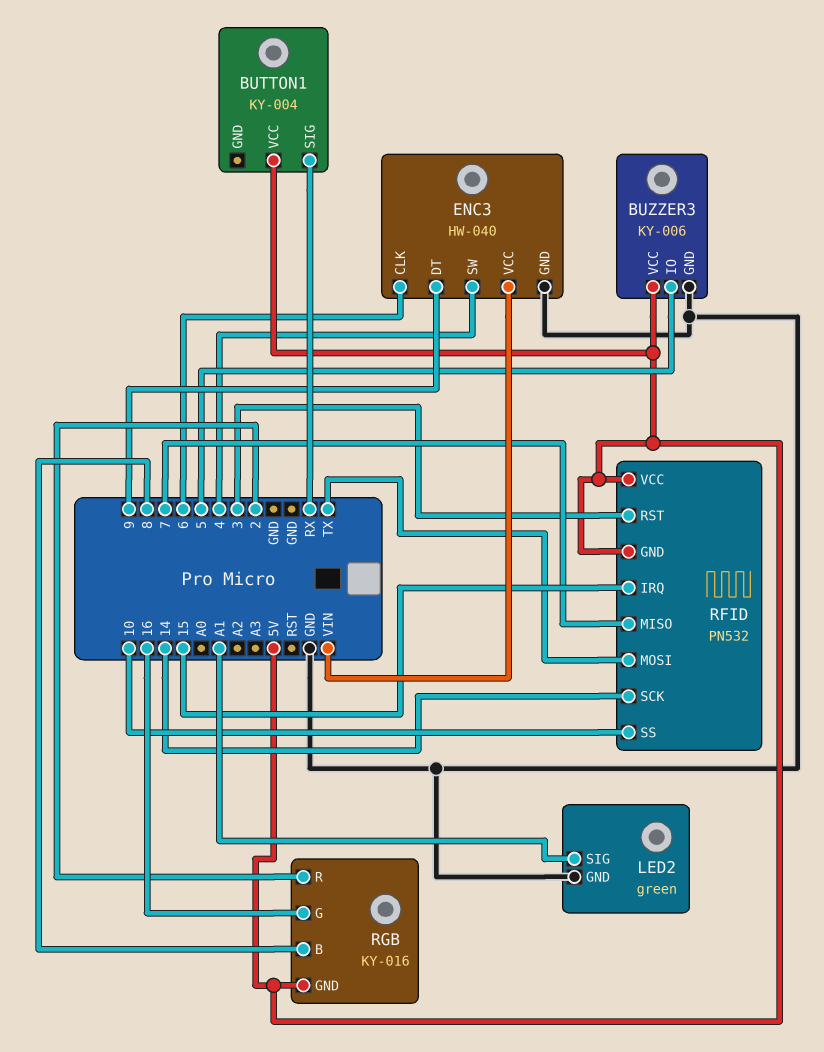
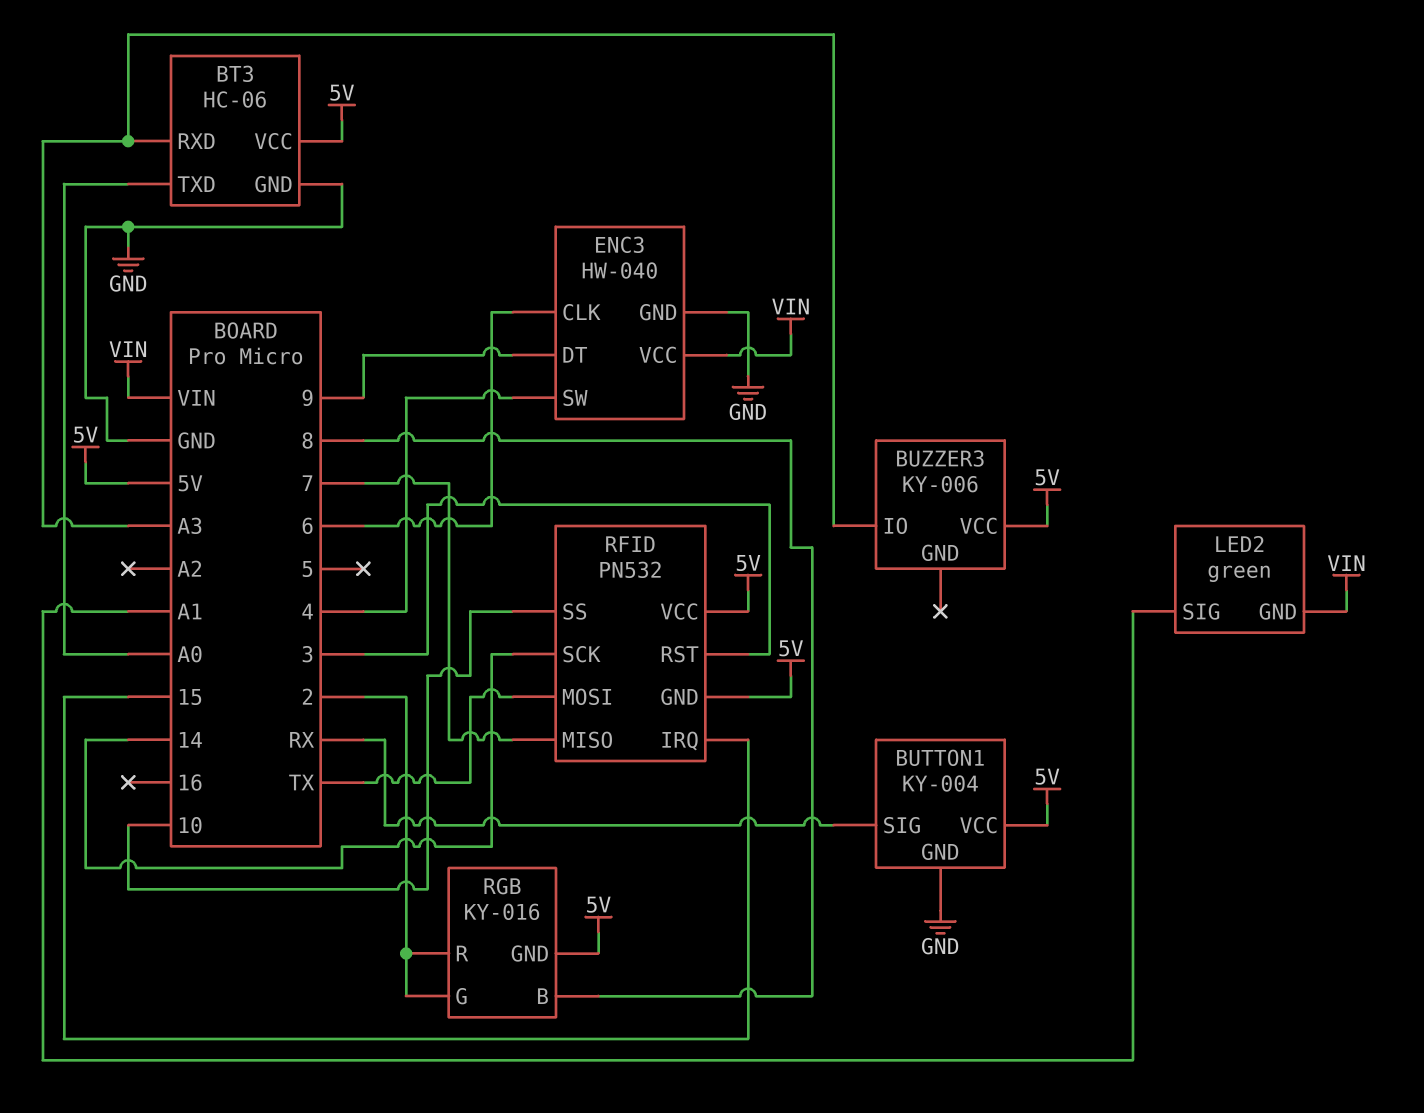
BT3: none -> HC-06
BT3 pin GND: none -> GND
BT3 pin RXD: none -> A3
BT3 pin TXD: none -> A0
BT3 pin VCC: none -> 5V
BUTTON1 pin GND: none -> GND
BUZZER3 pin GND: GND -> none
BUZZER3 pin IO: 5 -> A3
LED2 pin GND: GND -> VIN
RGB pin G: 16 -> 2

